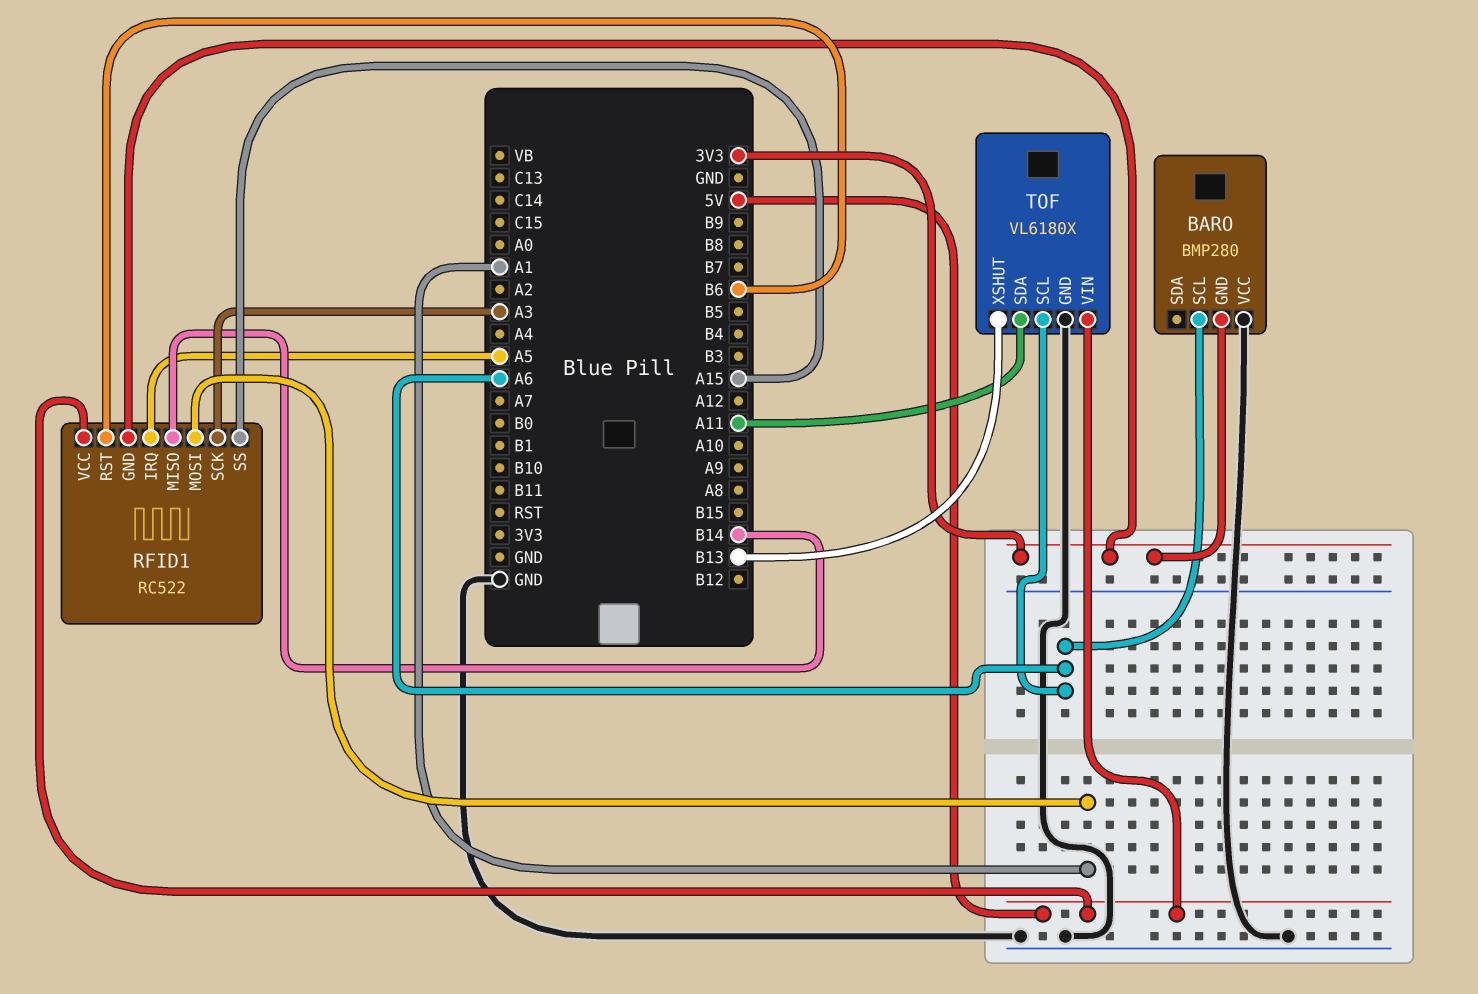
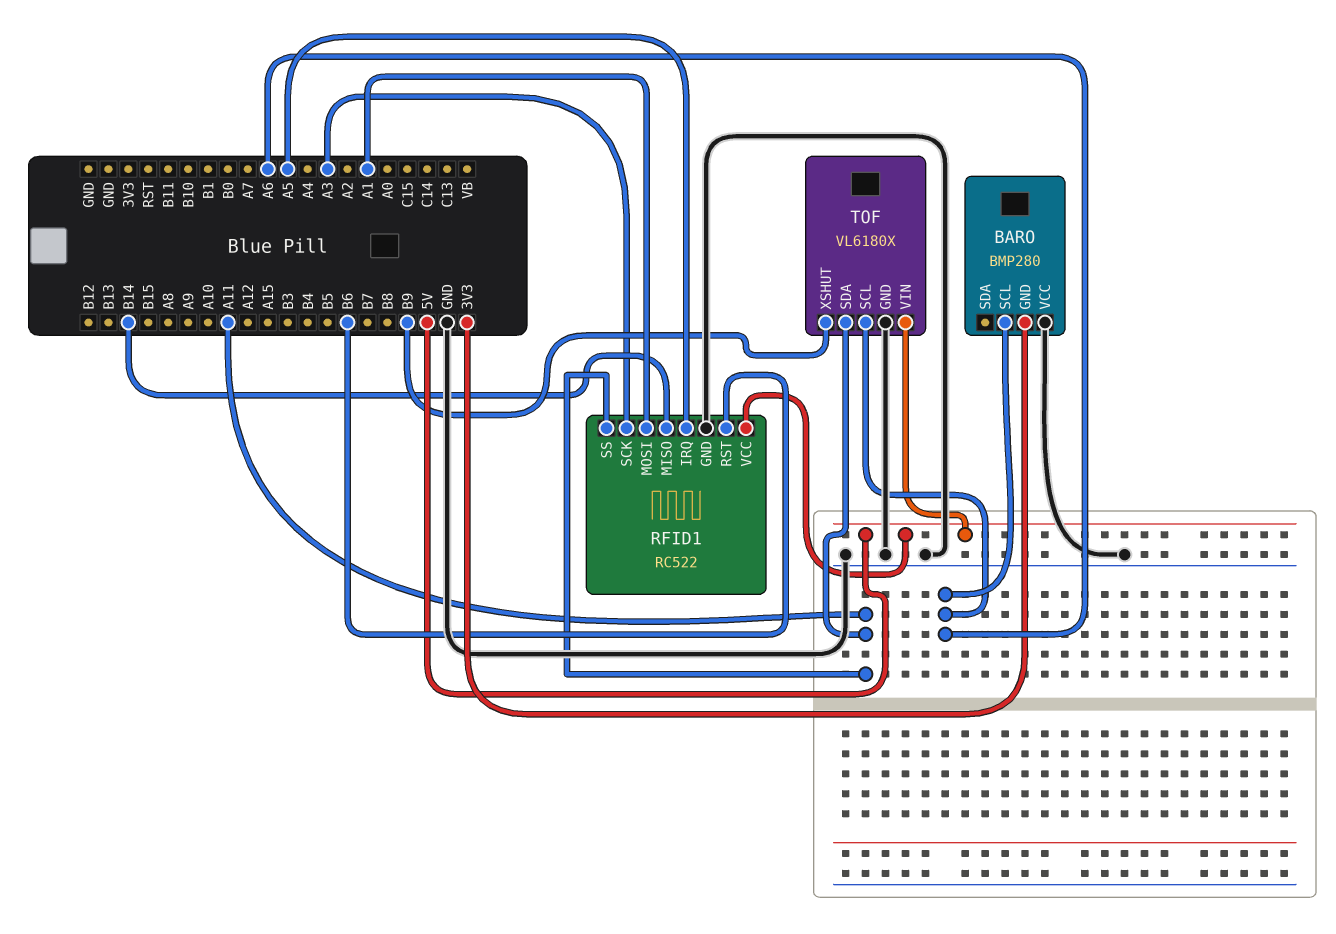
RFID1 pin GND: 3V3 -> GND
RFID1 pin SS: A15 -> A11
TOF pin XSHUT: B13 -> B9

